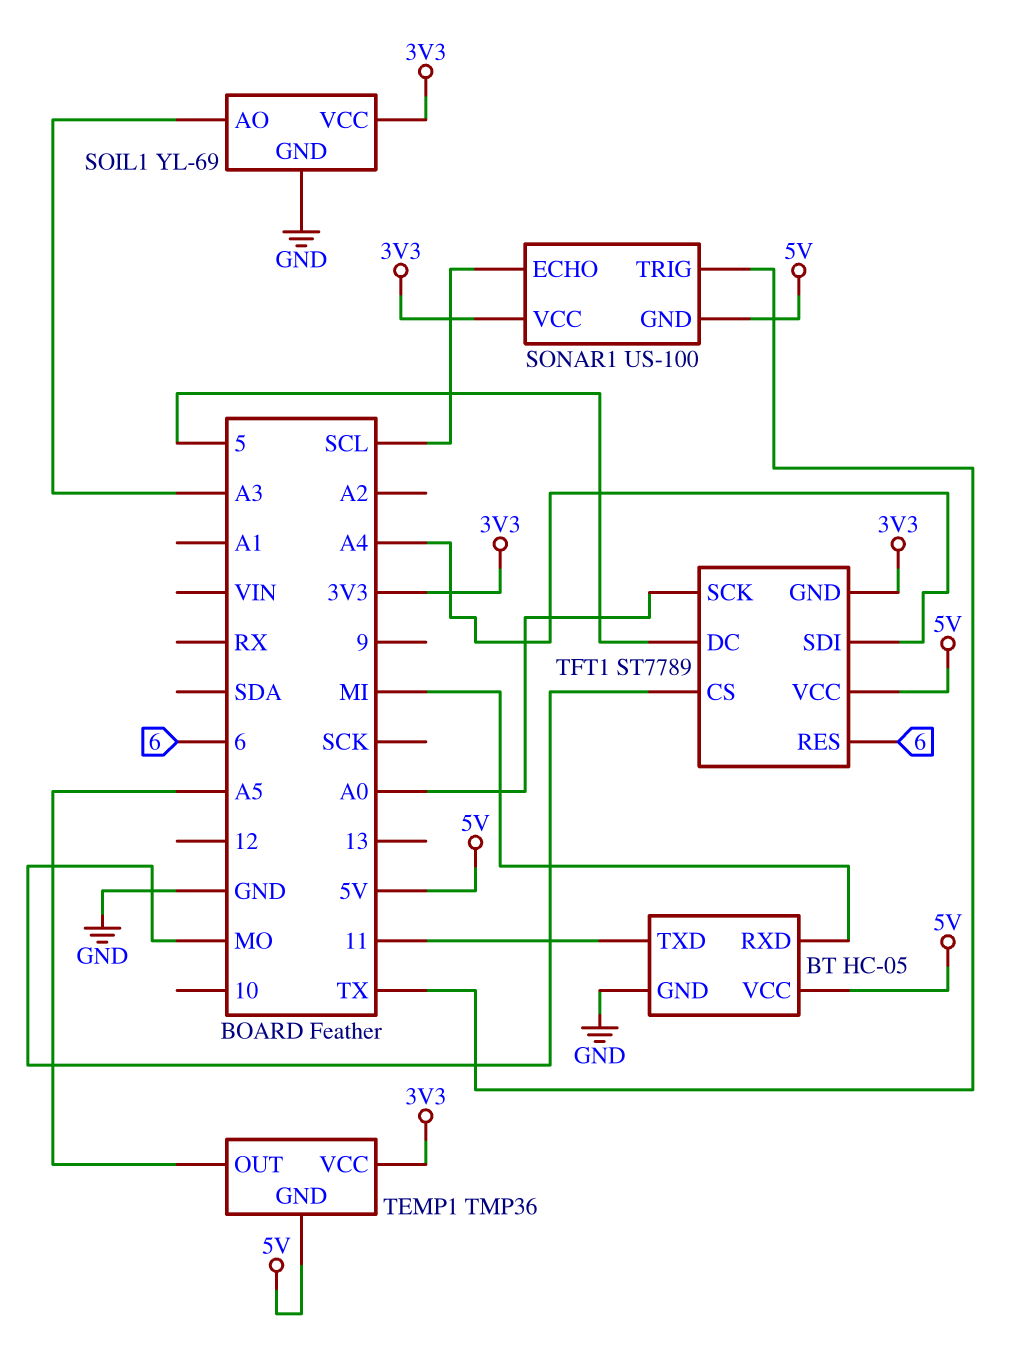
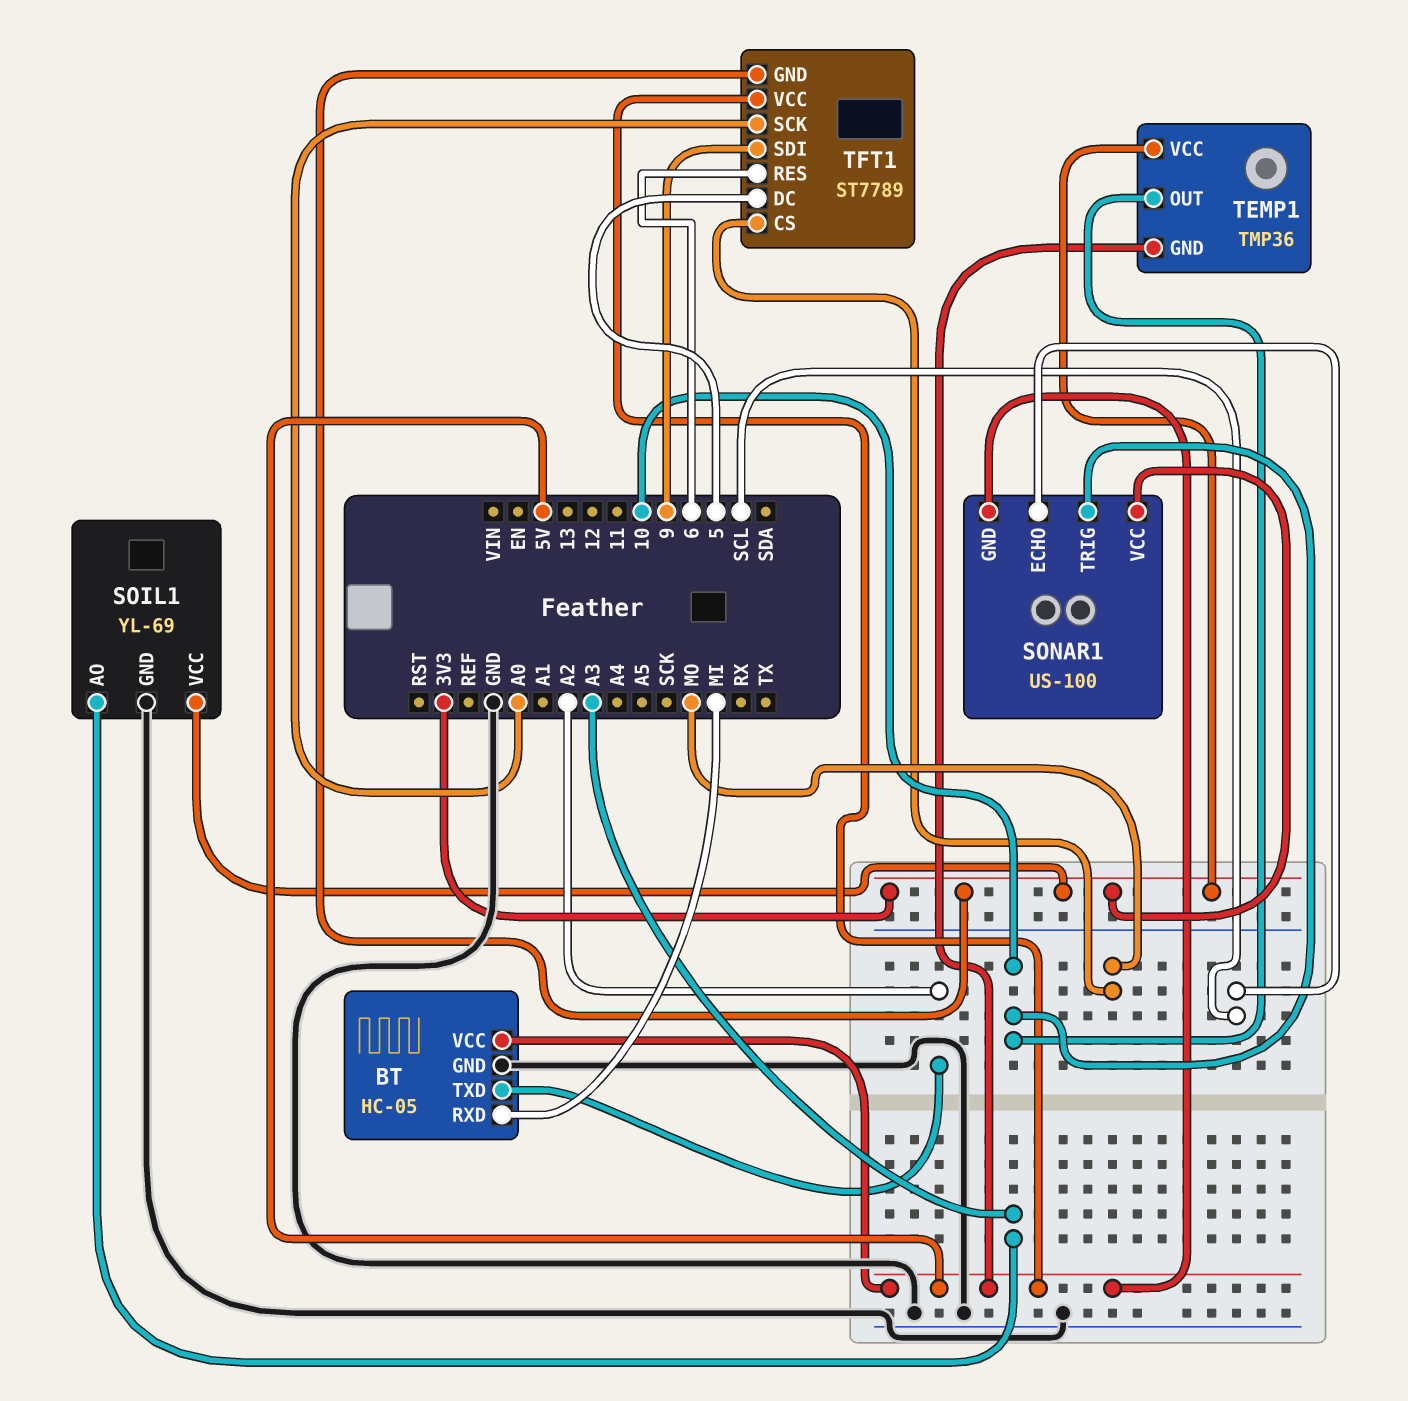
BT pin TXD: 11 -> A2
SONAR1 pin TRIG: TX -> 10
TEMP1 pin OUT: A5 -> 10
TFT1 pin SDI: A4 -> 9

